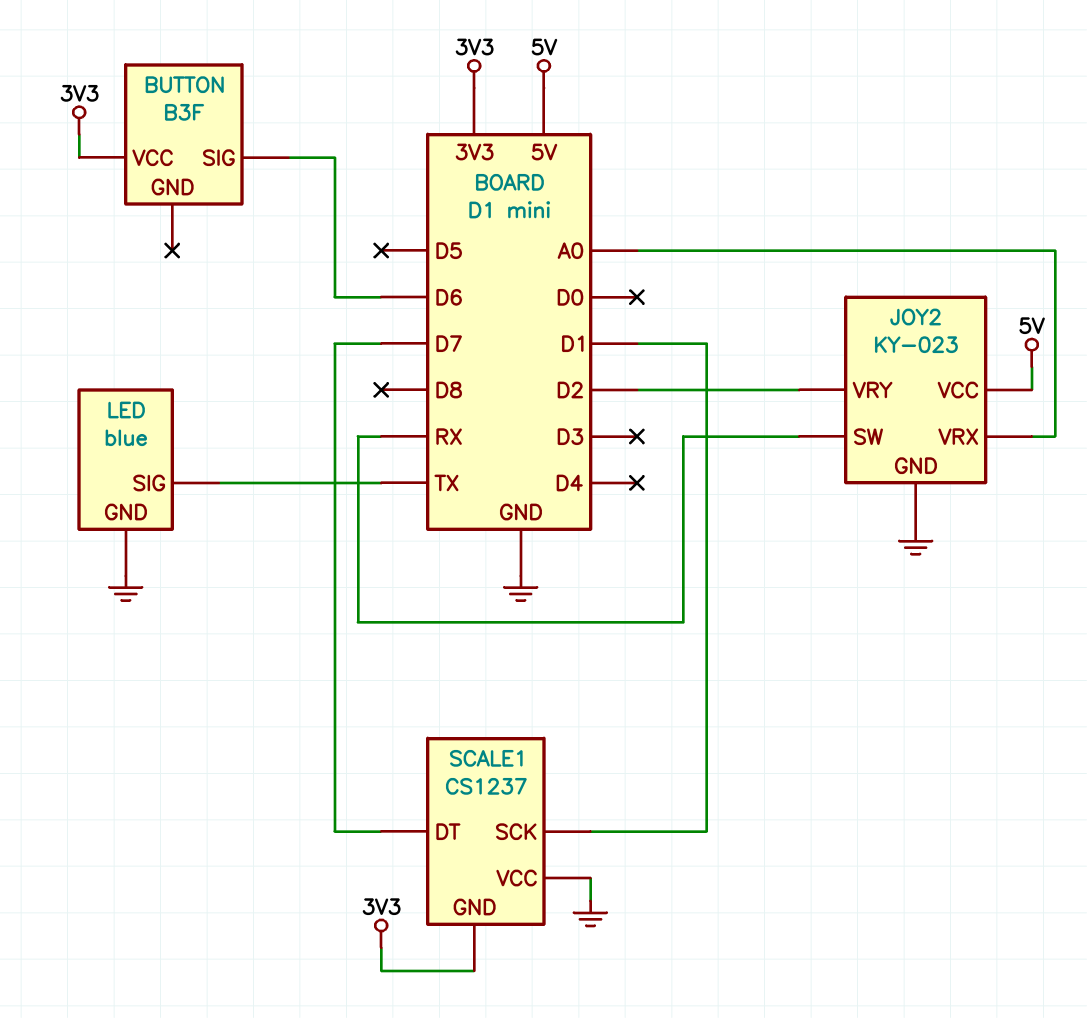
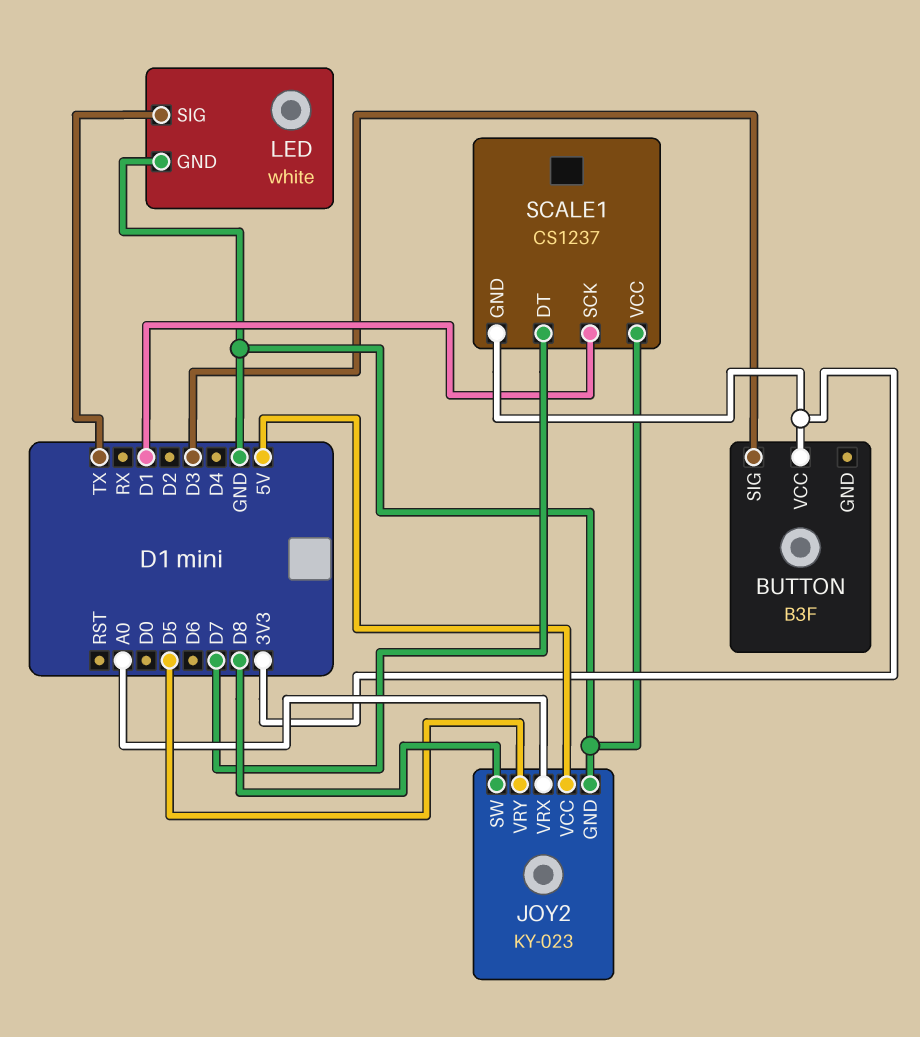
BUTTON pin SIG: D6 -> D3
JOY2 pin SW: RX -> D8
JOY2 pin VRY: D2 -> D5
LED: blue -> white

